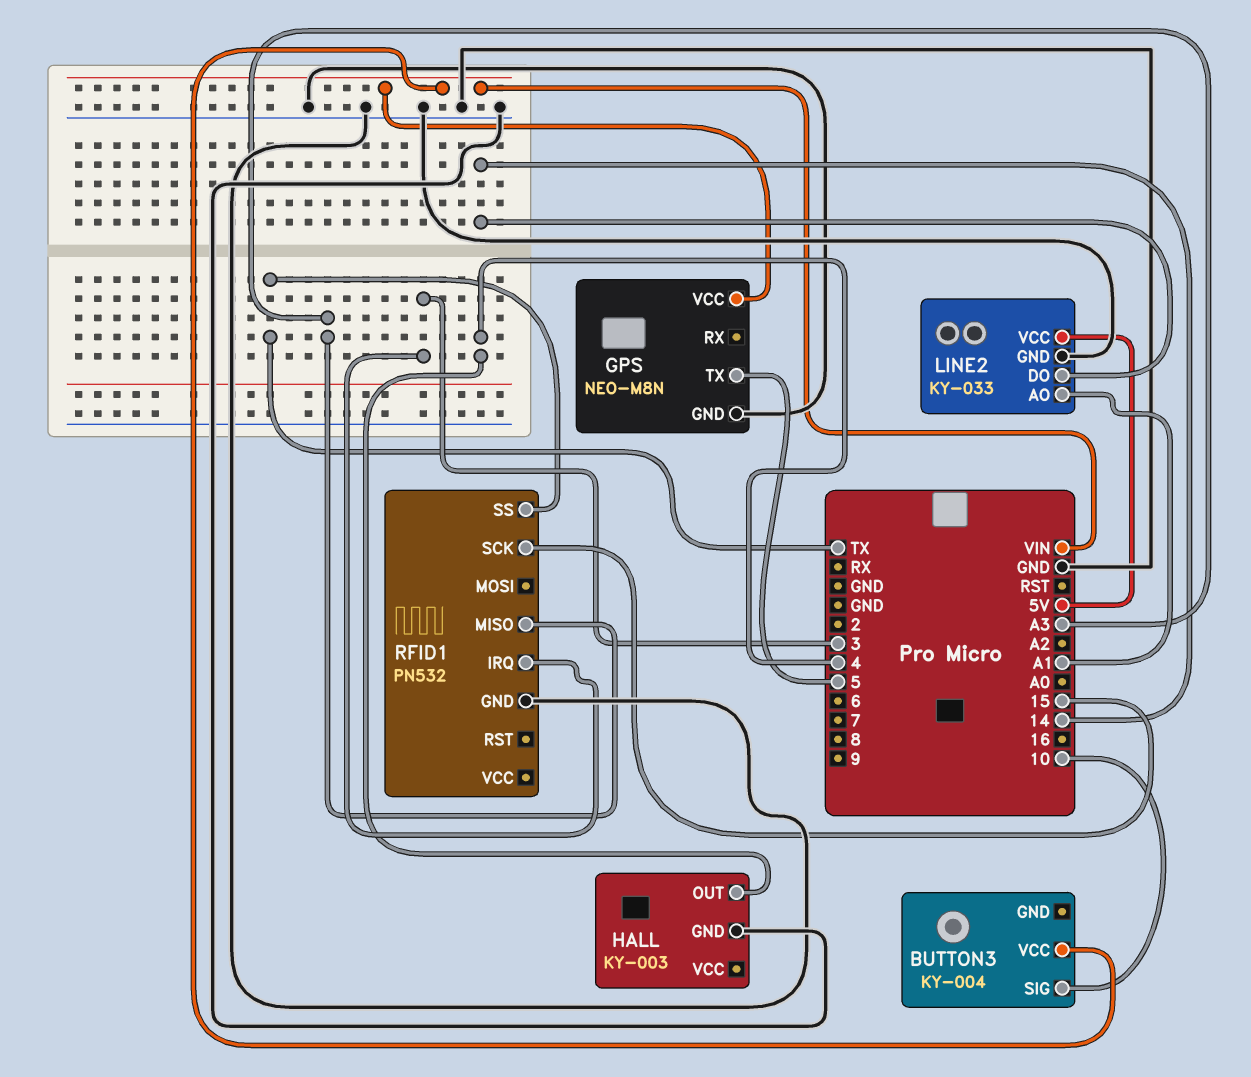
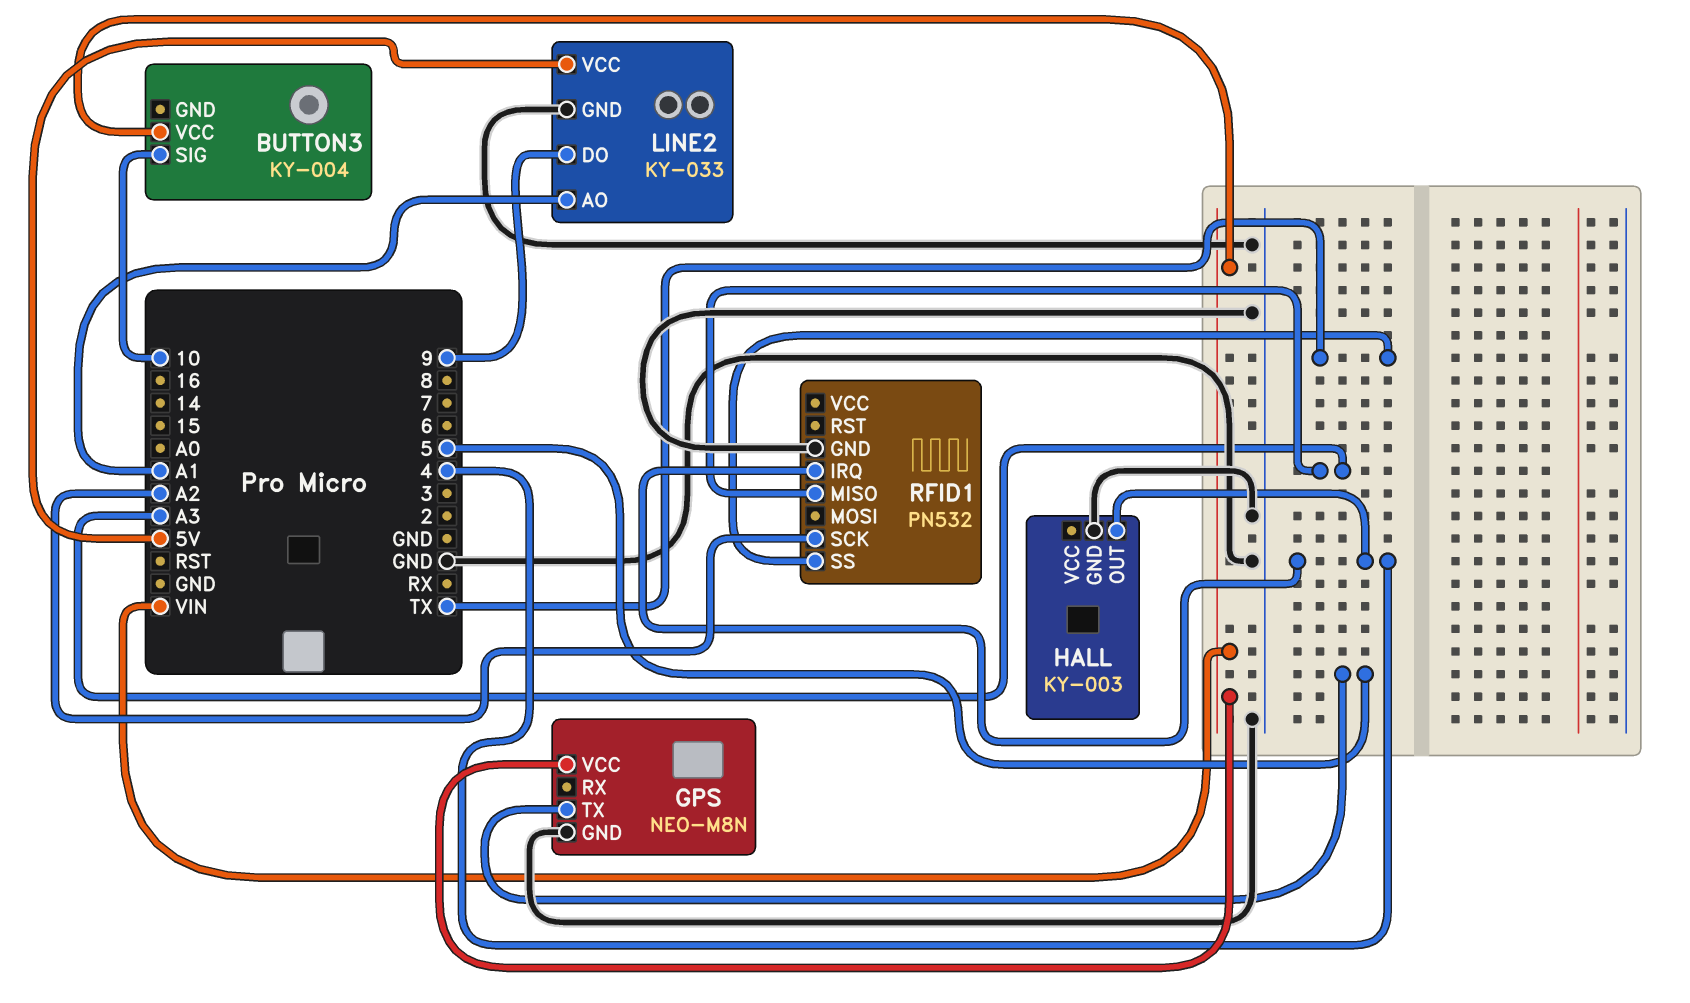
LINE2 pin DO: 14 -> 9
RFID1 pin IRQ: 3 -> 4
RFID1 pin SCK: 15 -> A2

